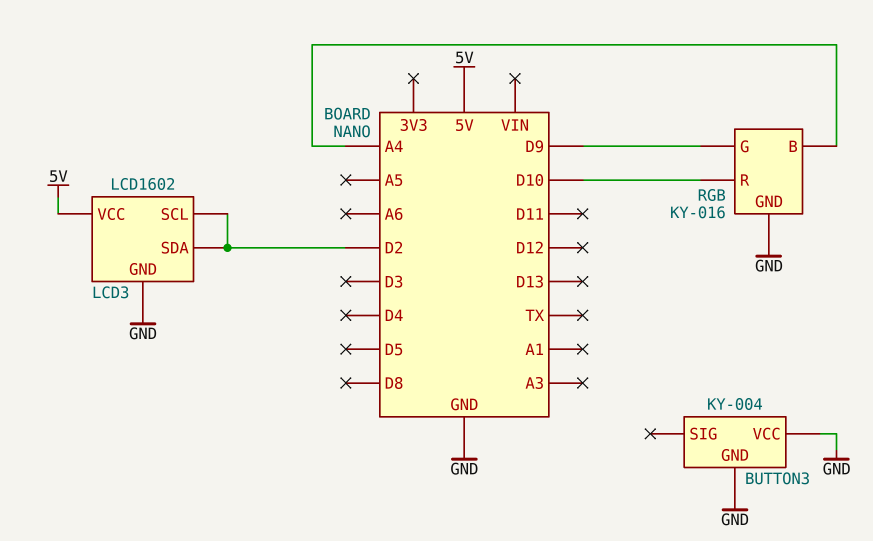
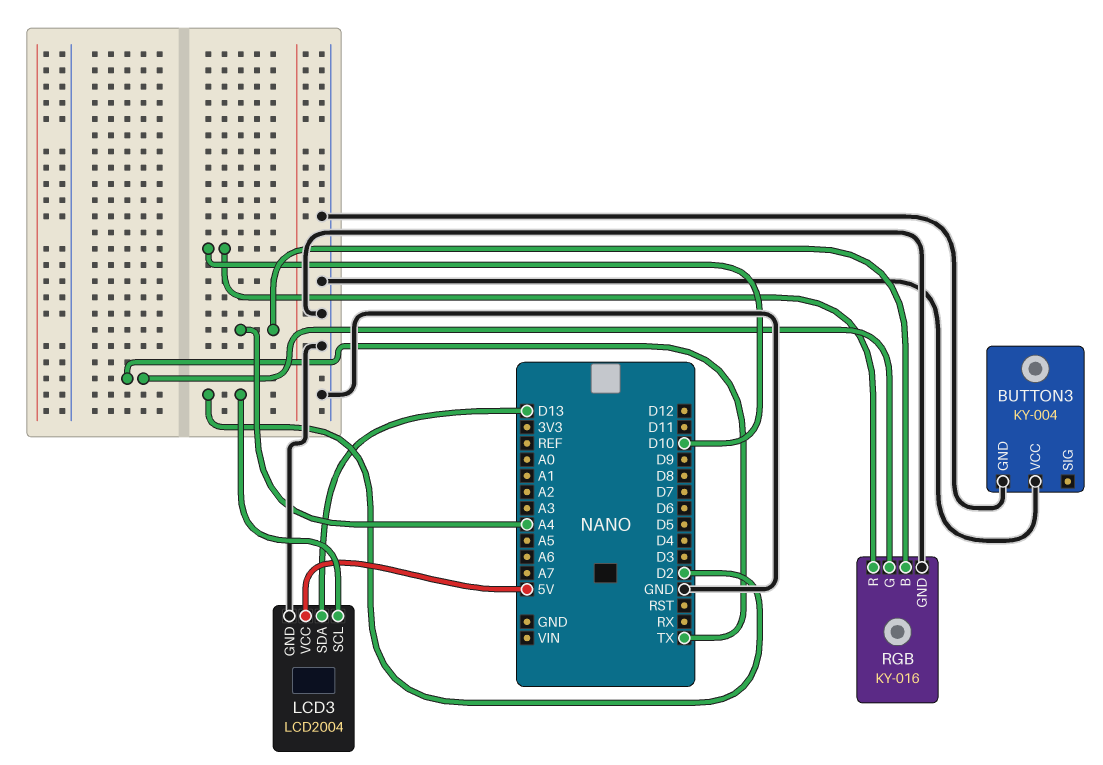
LCD3: LCD1602 -> LCD2004
LCD3 pin SDA: D2 -> D13
RGB pin G: D9 -> TX

